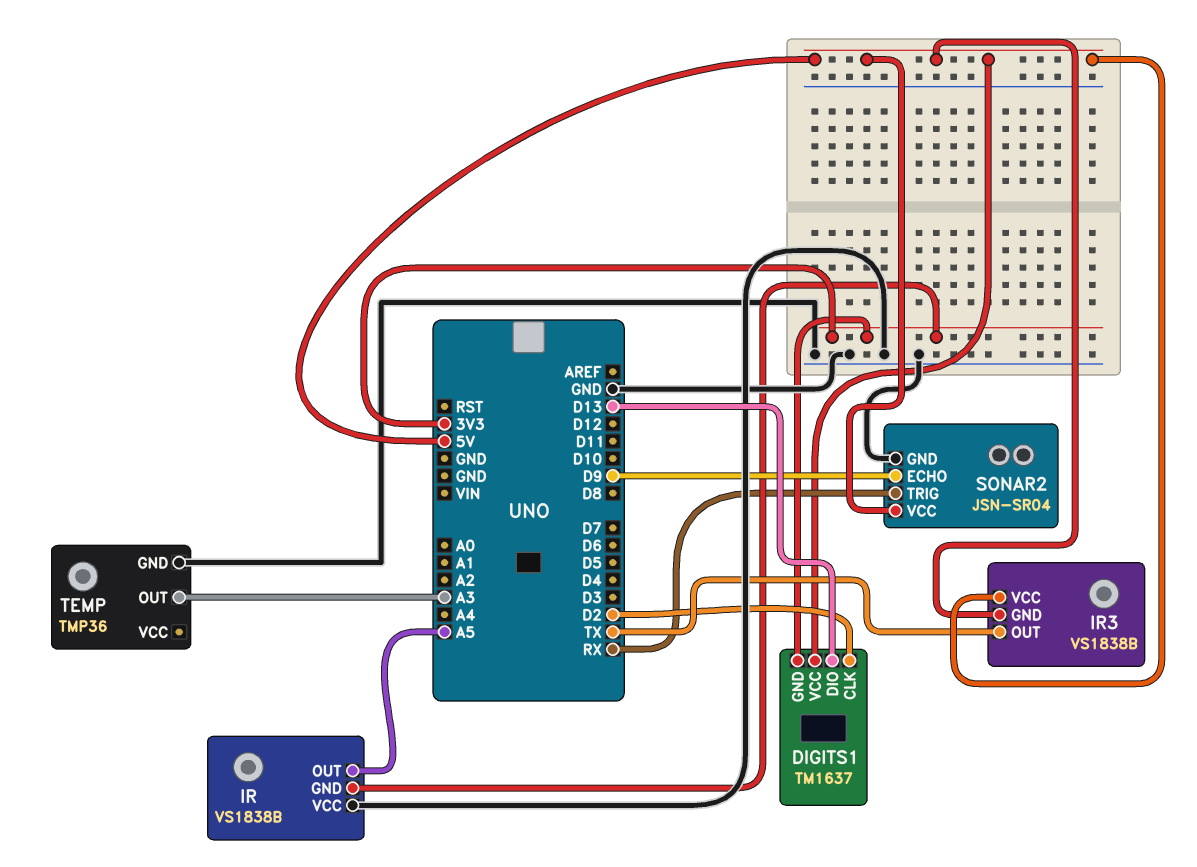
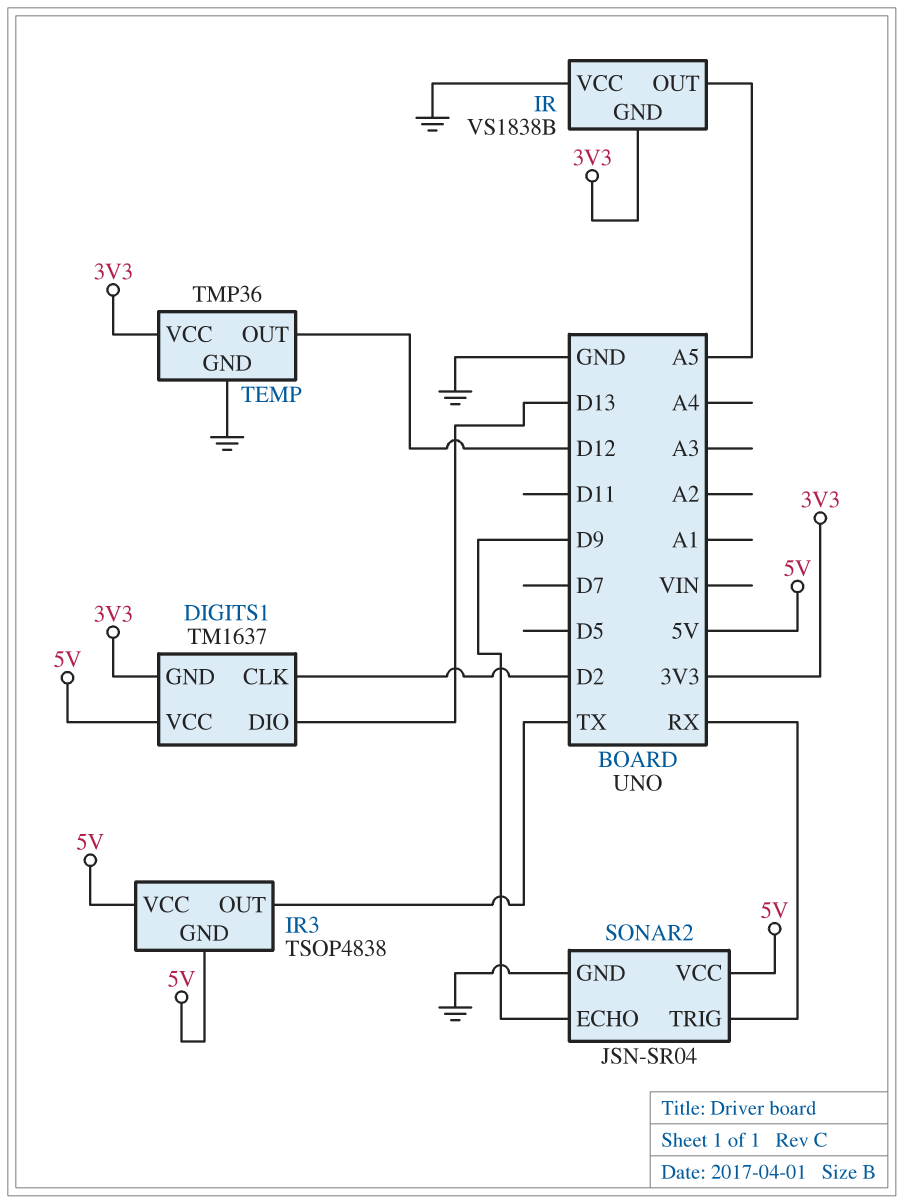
IR3: VS1838B -> TSOP4838
TEMP pin OUT: A3 -> D12
TEMP pin VCC: none -> 3V3

